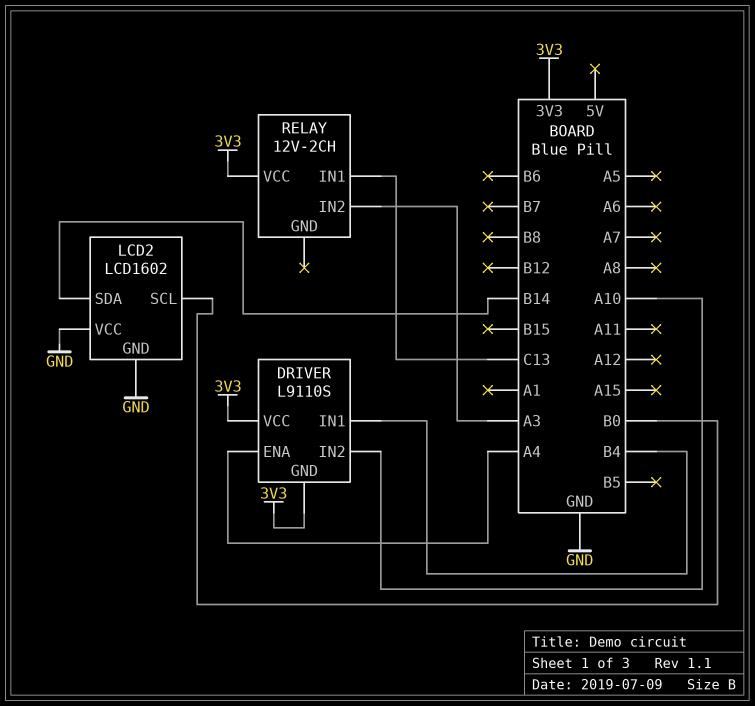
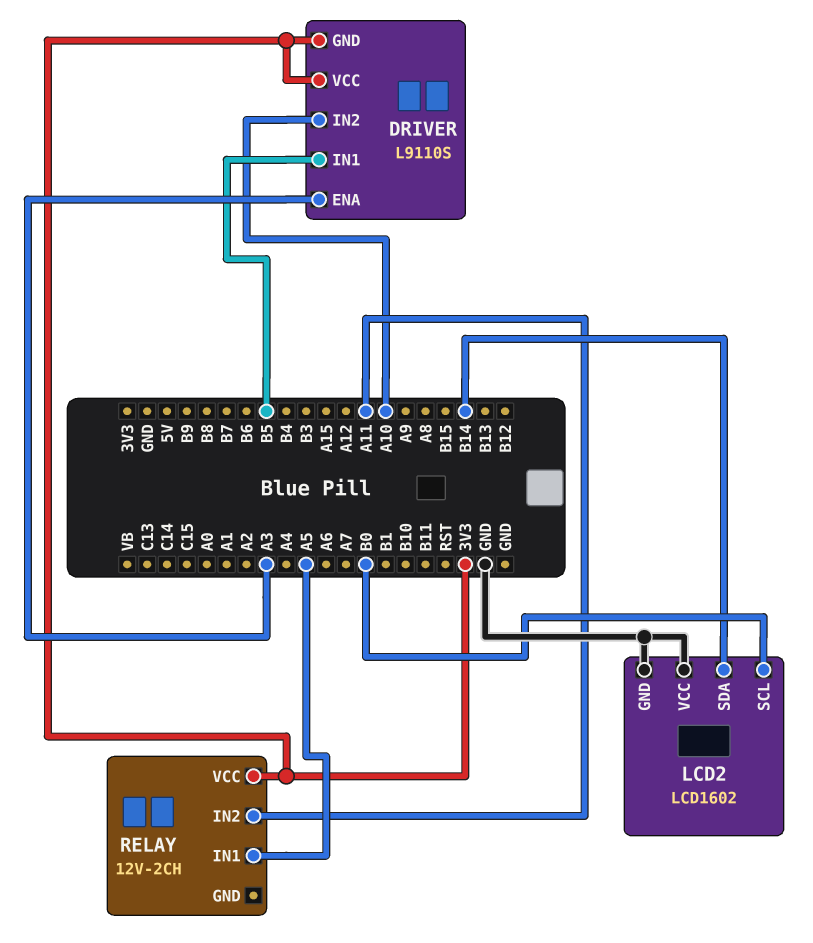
DRIVER pin ENA: A4 -> A3
DRIVER pin IN1: B4 -> B5
RELAY pin IN1: C13 -> A5
RELAY pin IN2: A3 -> A11

